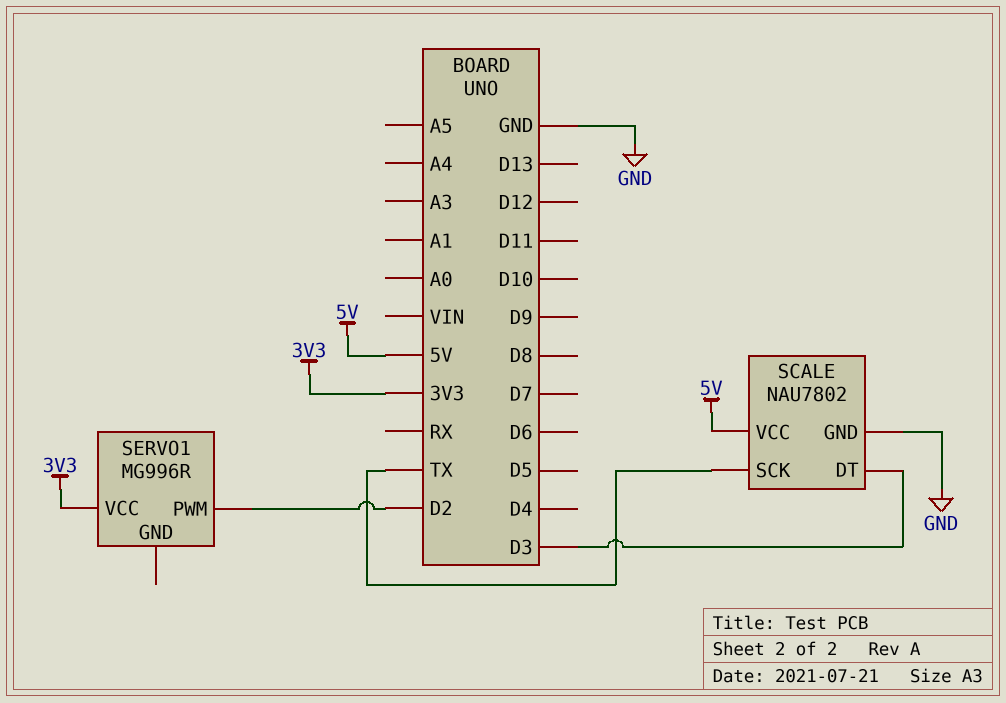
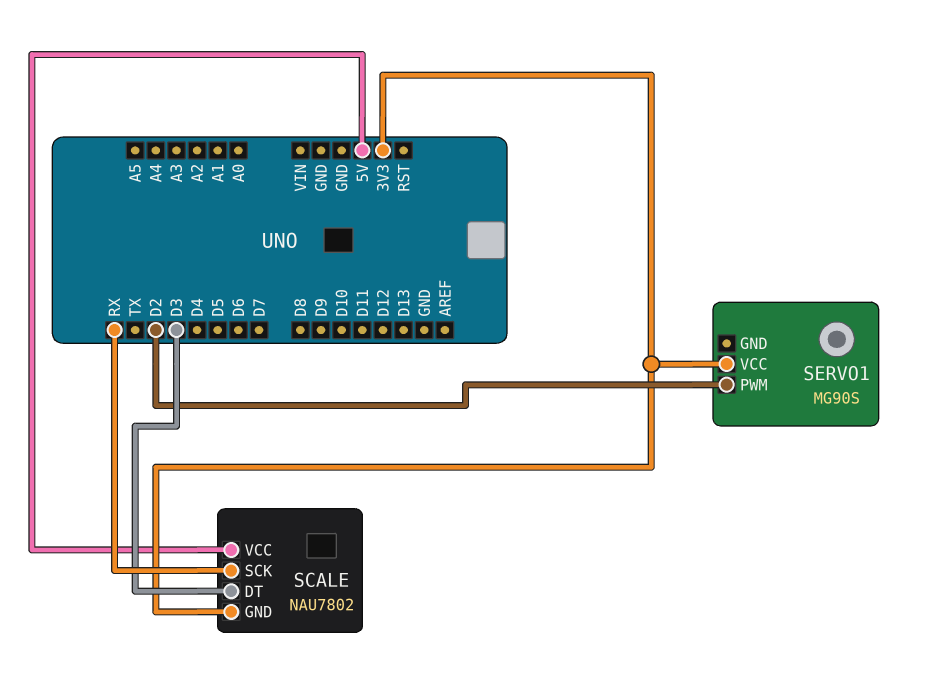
SCALE pin GND: GND -> 3V3
SCALE pin SCK: TX -> RX
SERVO1: MG996R -> MG90S

